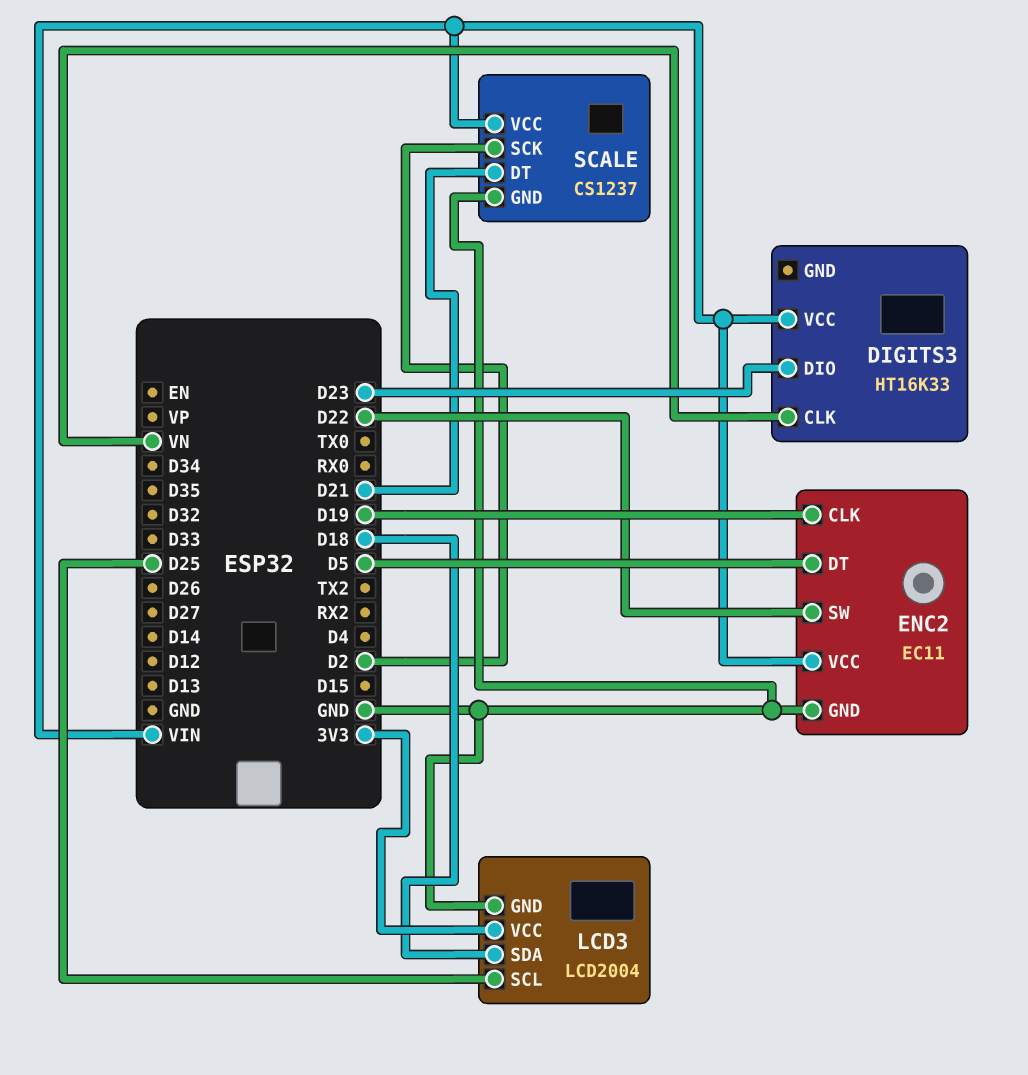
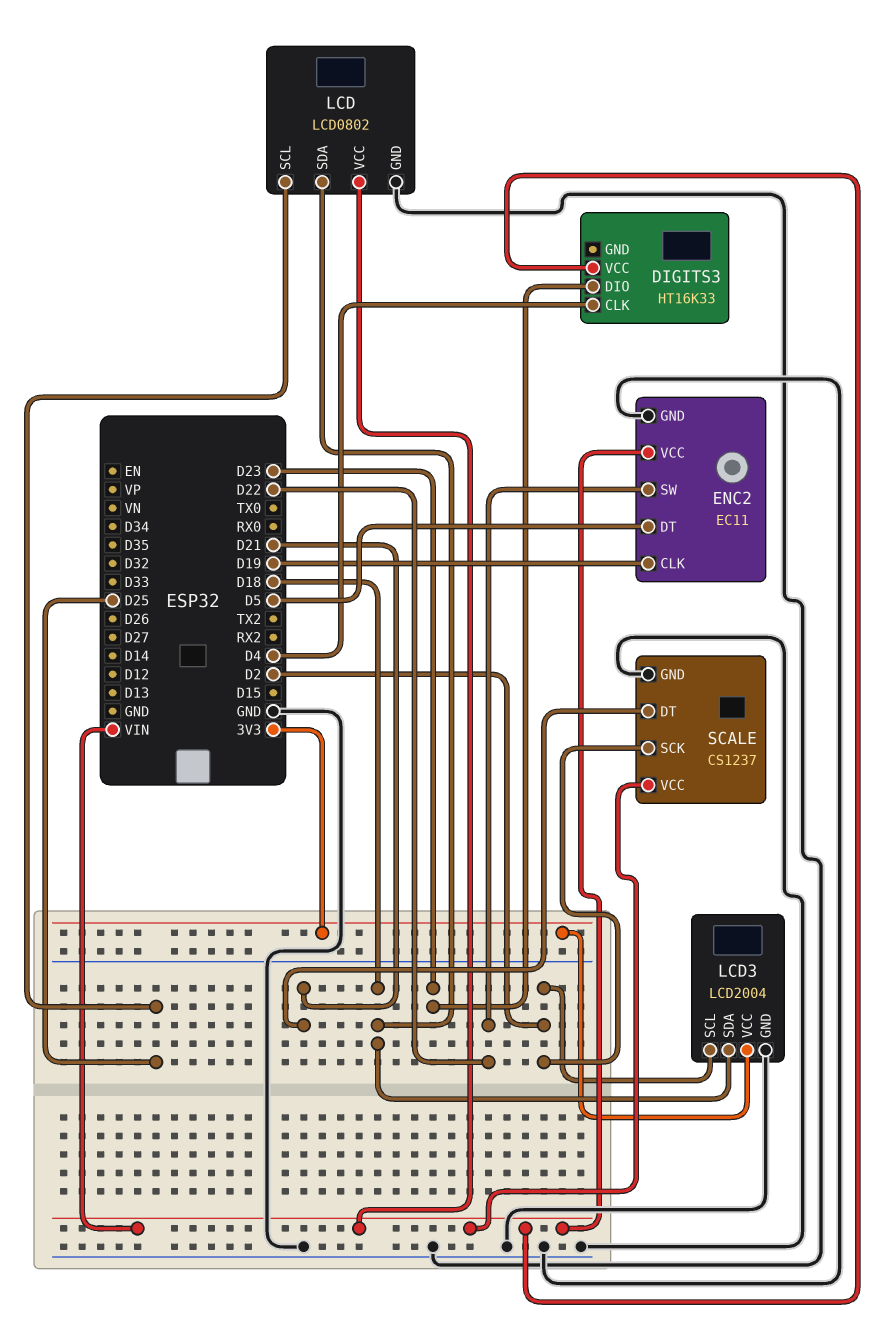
DIGITS3 pin CLK: VN -> D4
LCD: none -> LCD0802
LCD pin GND: none -> GND
LCD pin SCL: none -> D25
LCD pin SDA: none -> D18
LCD pin VCC: none -> VIN
LCD3 pin SCL: D25 -> D2

